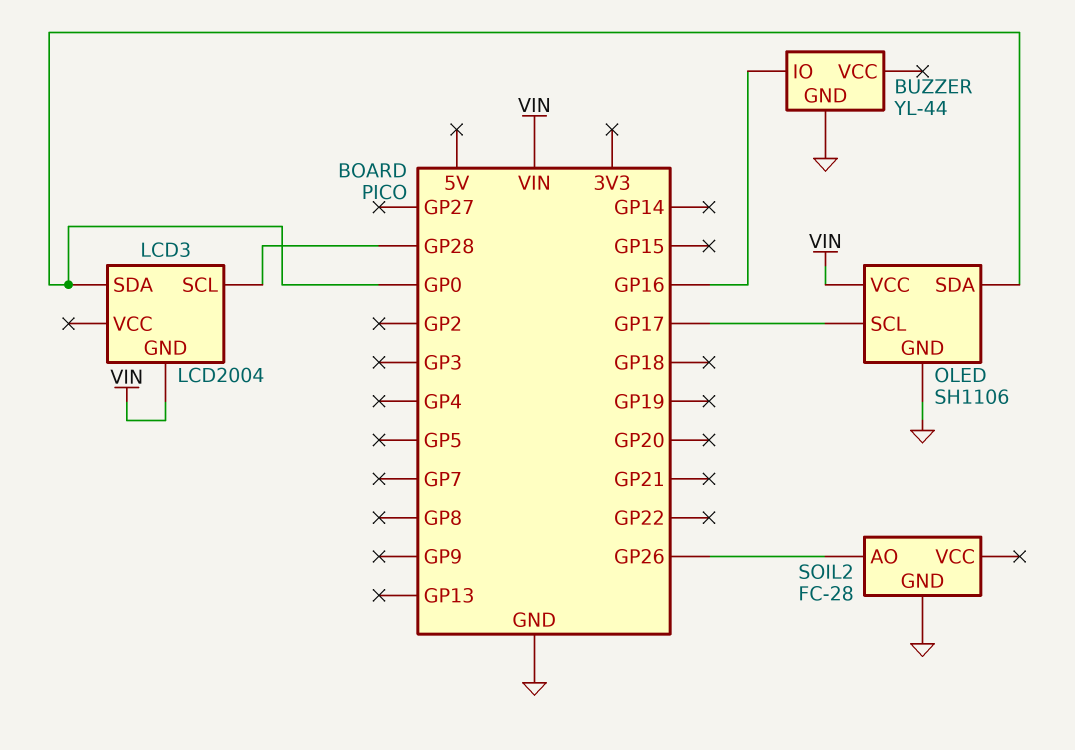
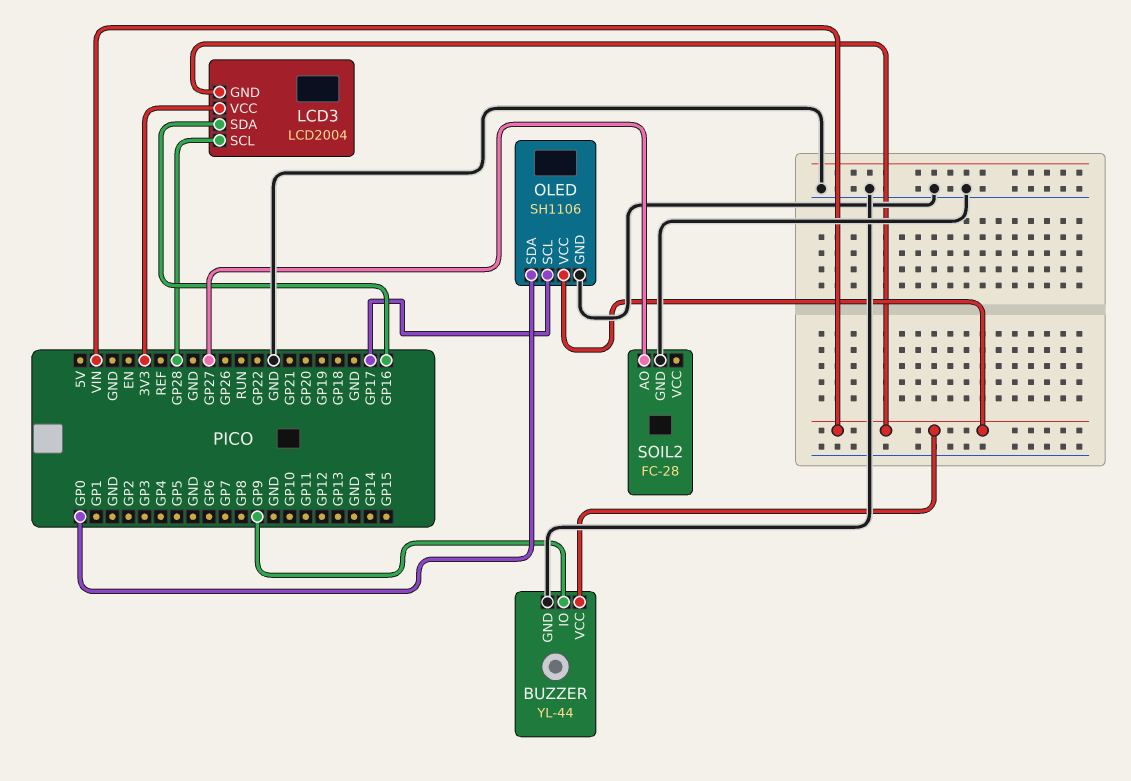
BUZZER pin IO: GP16 -> GP9
BUZZER pin VCC: none -> VIN
LCD3 pin SDA: GP0 -> GP16
LCD3 pin VCC: none -> 3V3
SOIL2 pin AO: GP26 -> GP27

